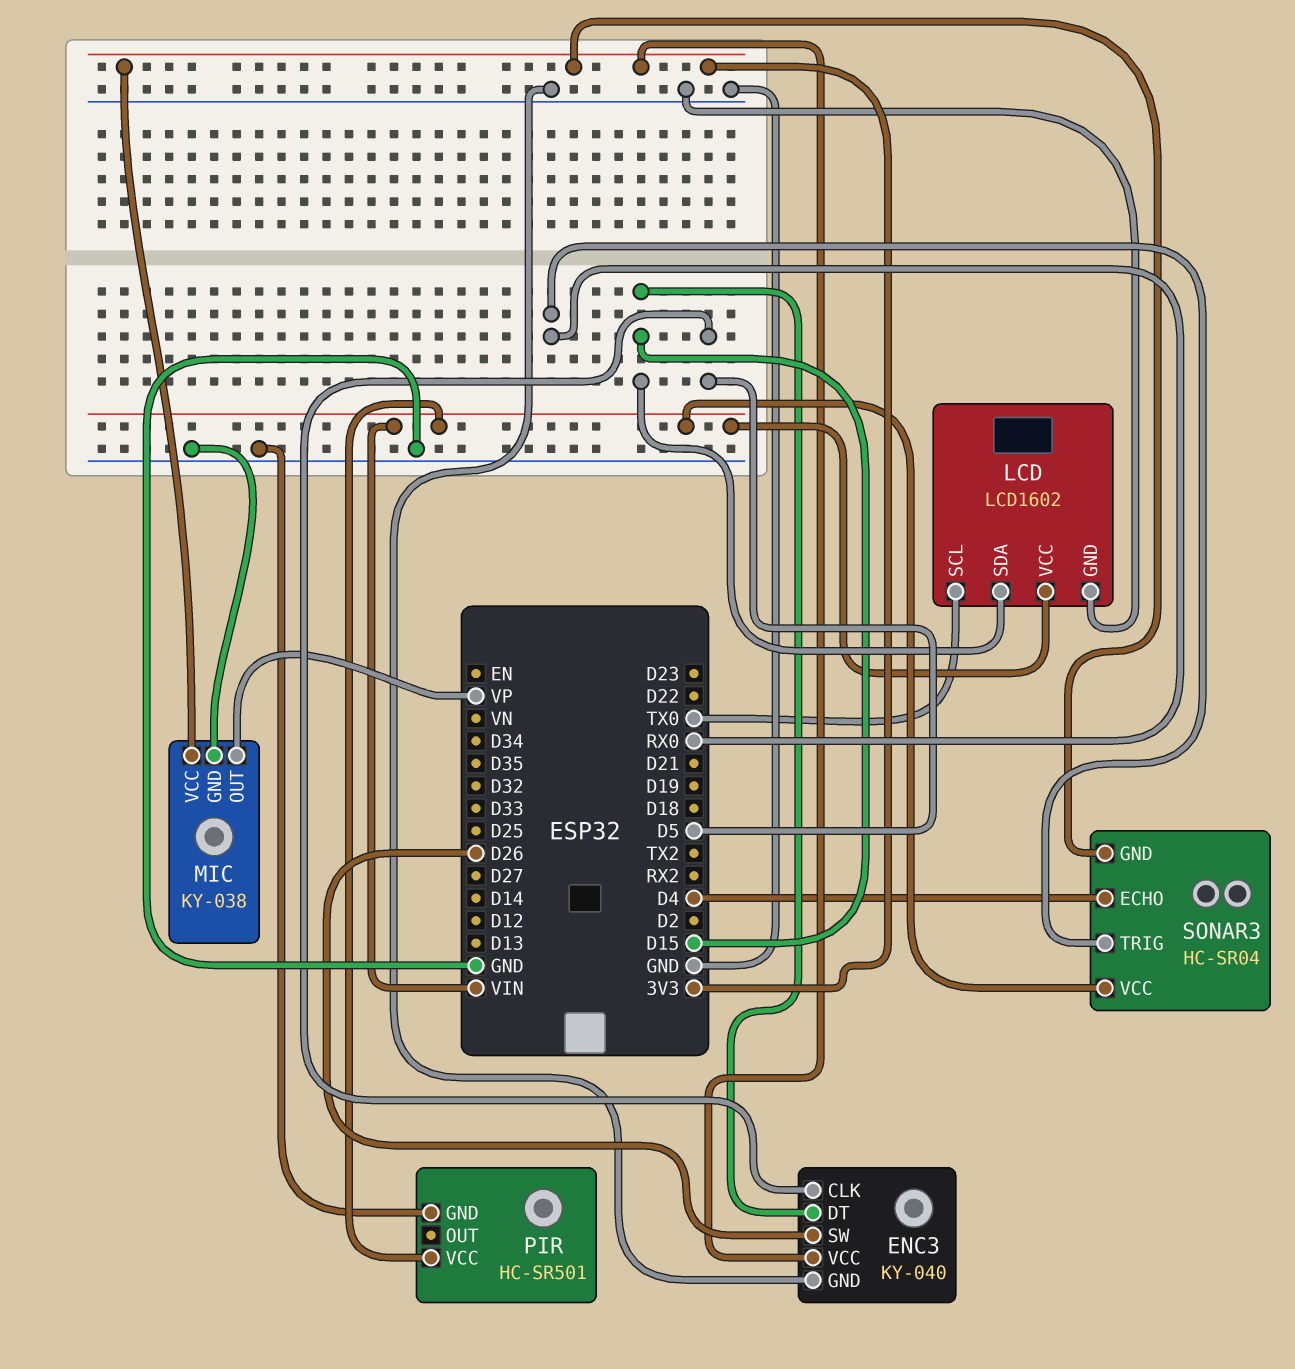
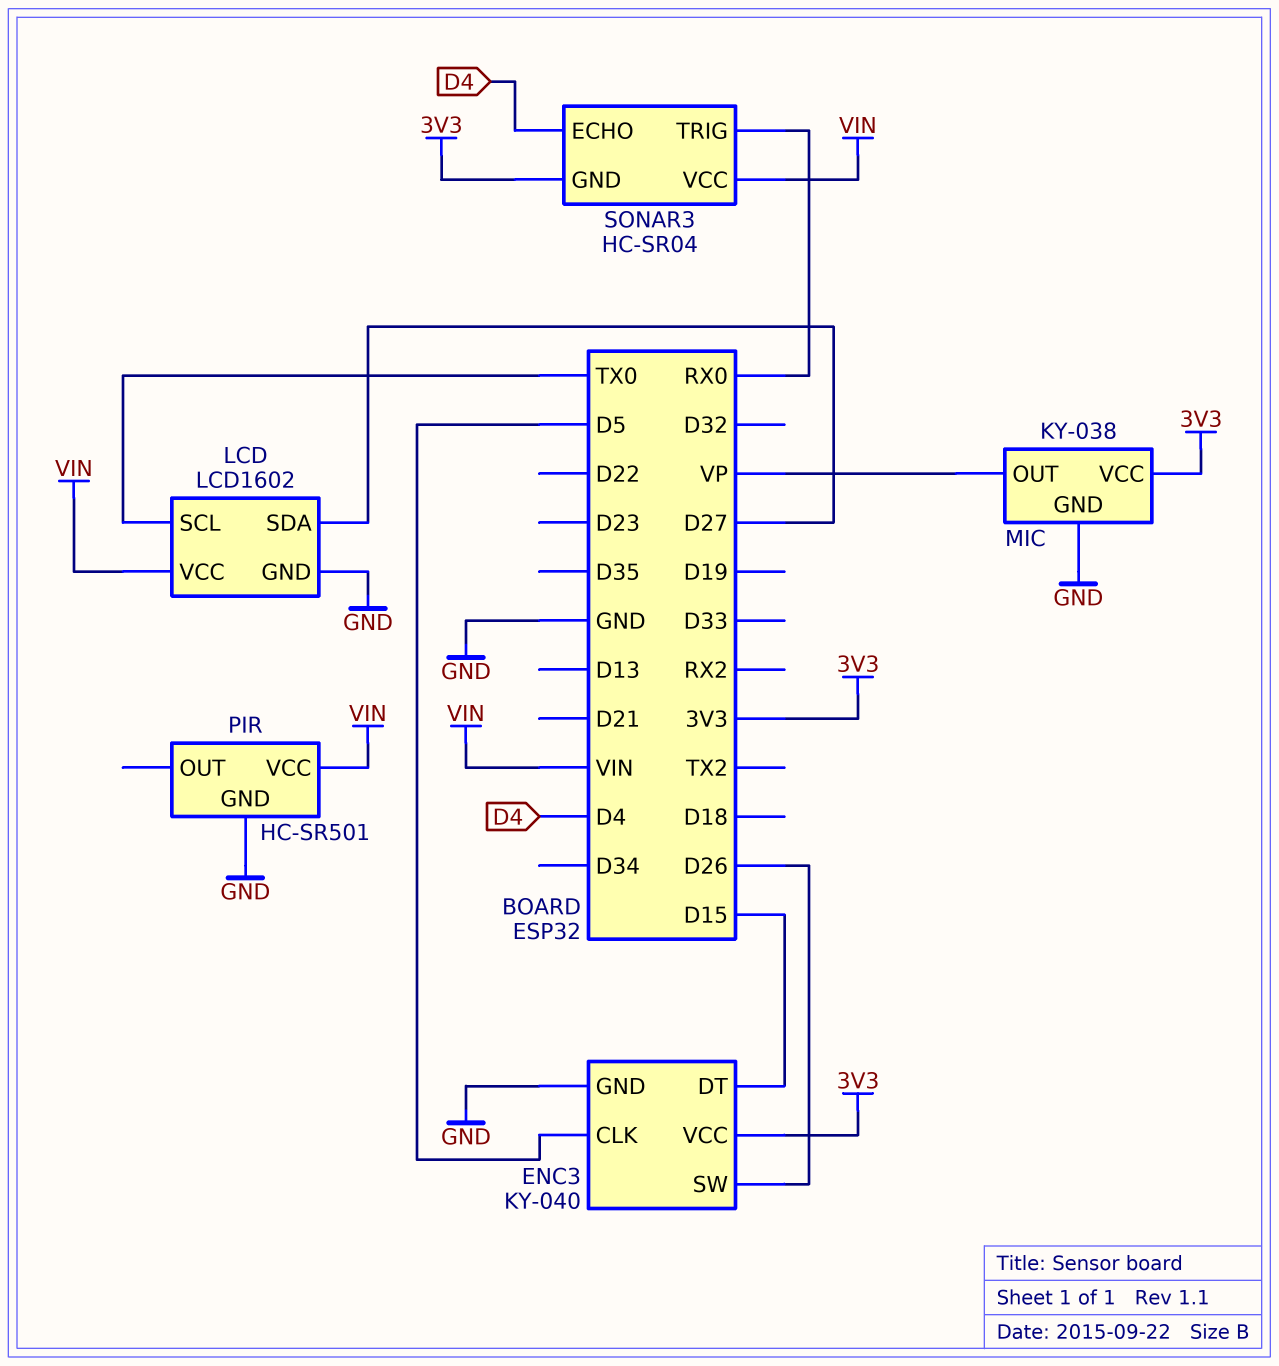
LCD pin SDA: D15 -> D27

